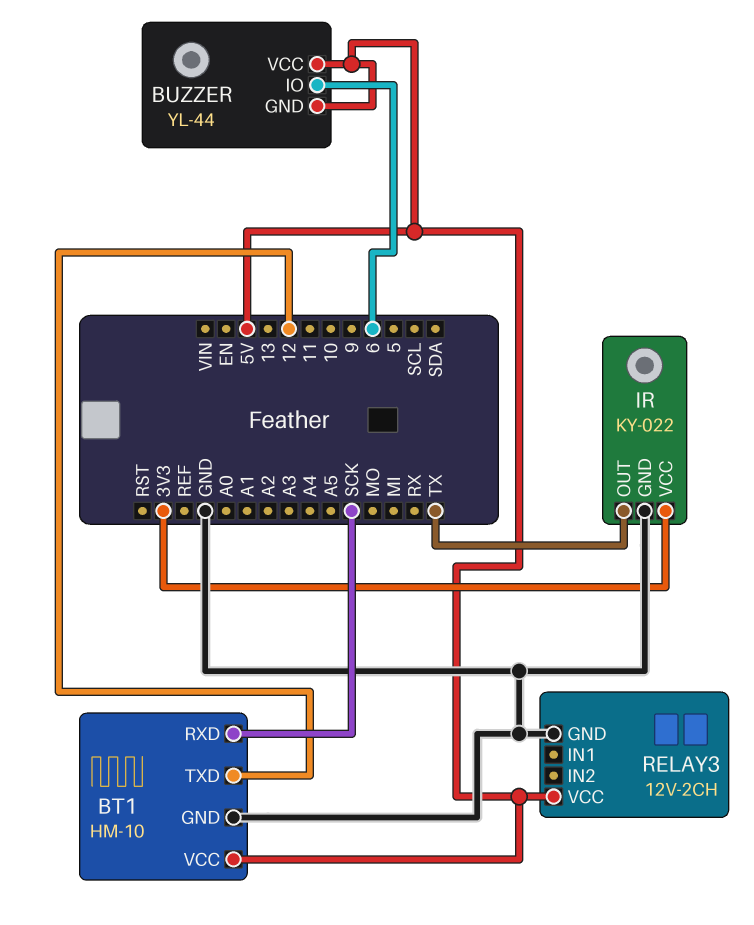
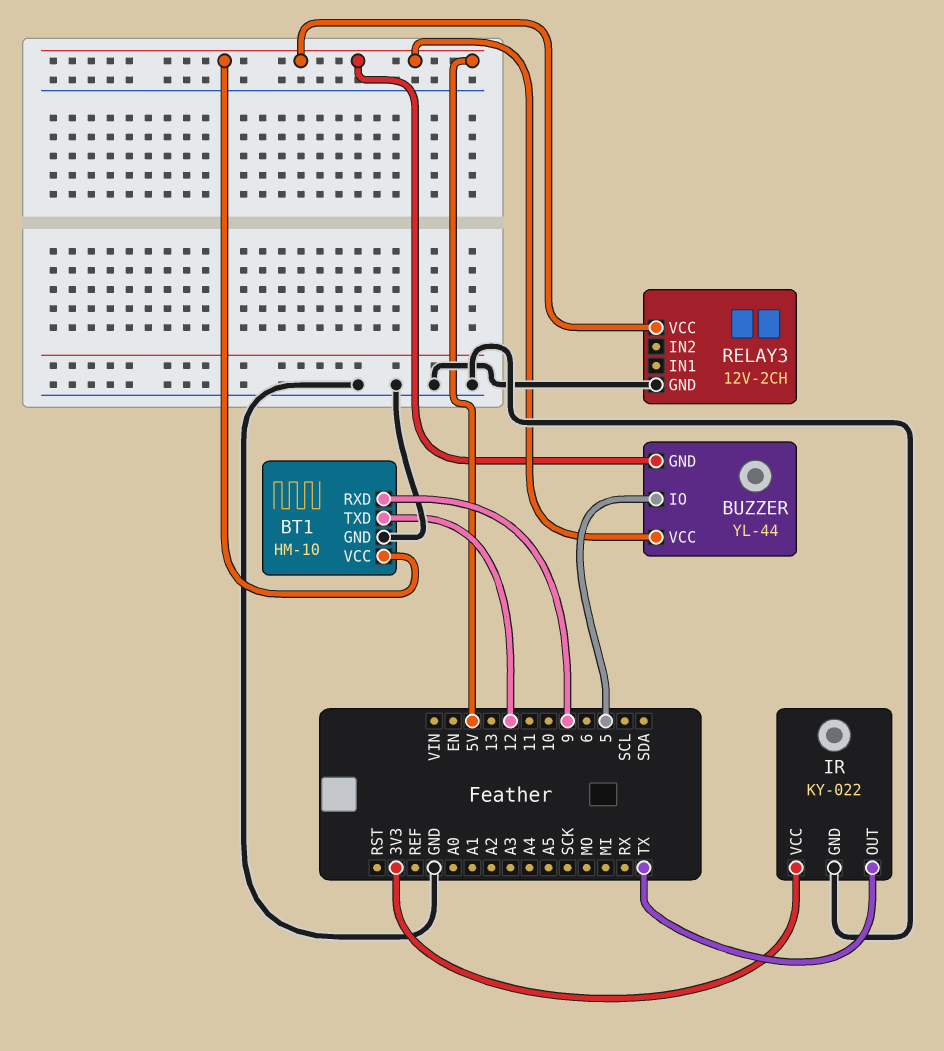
BT1 pin RXD: SCK -> 9
BUZZER pin IO: 6 -> 5

